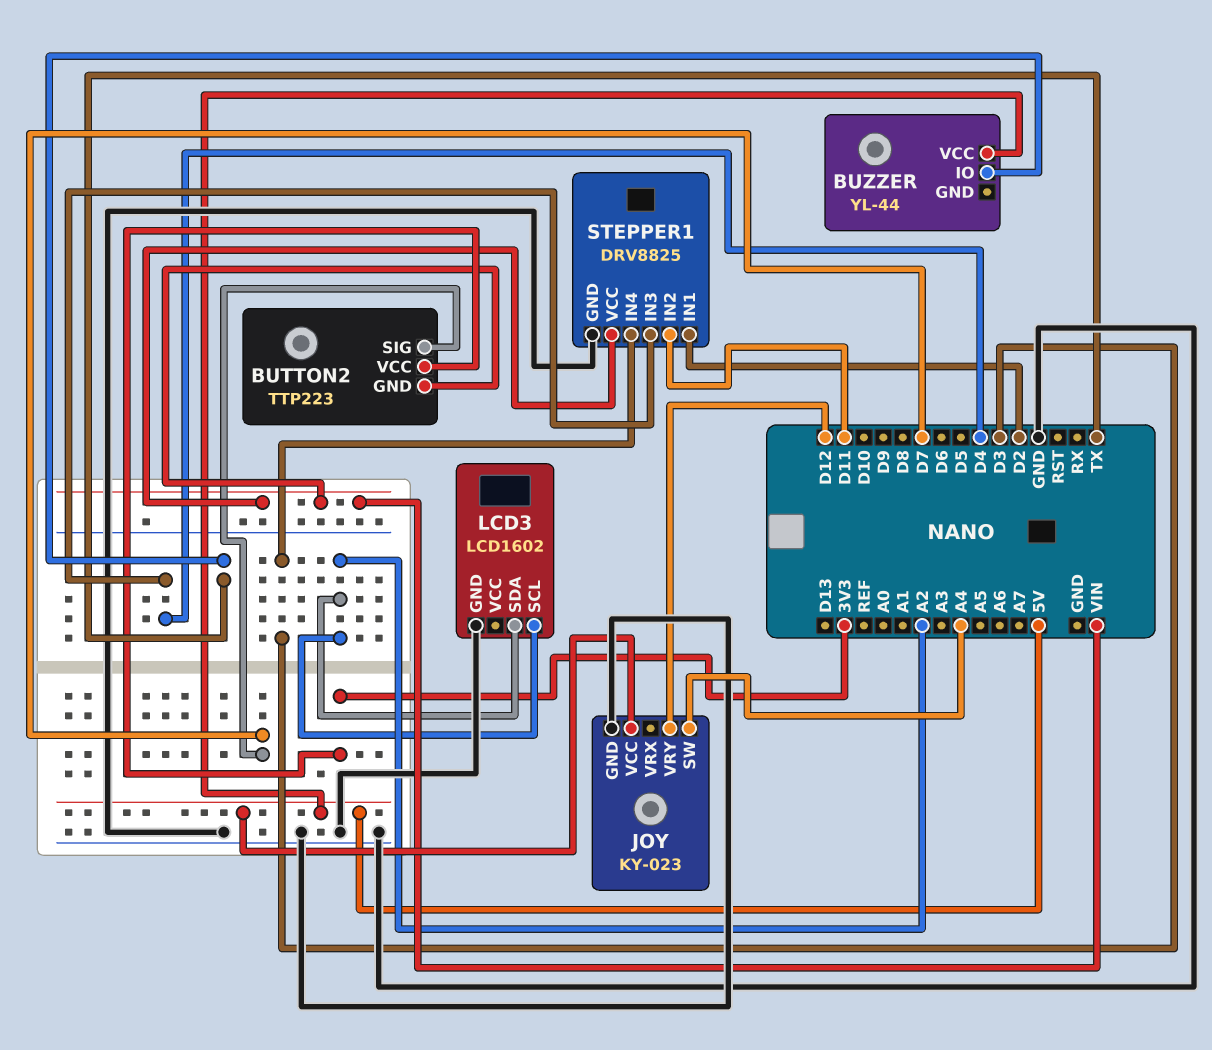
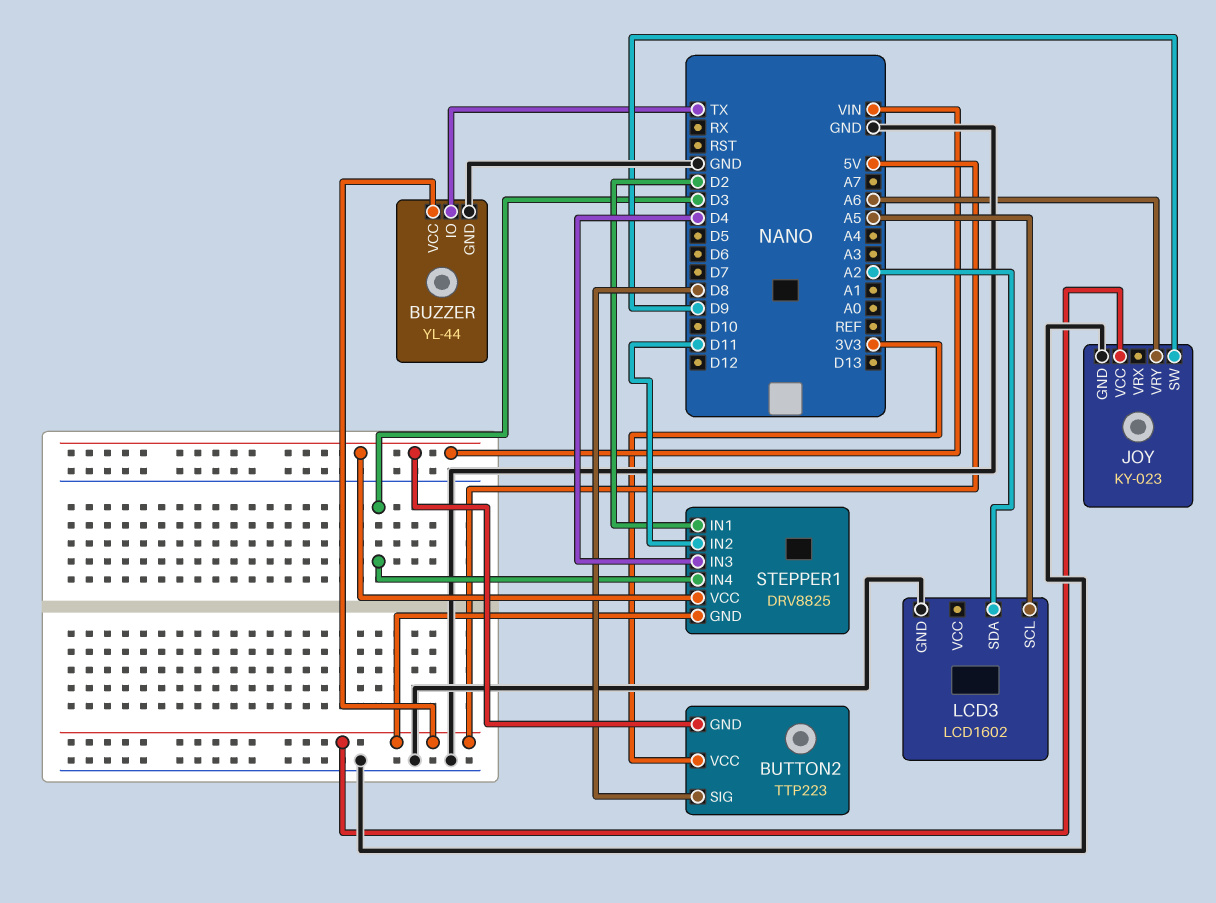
BUTTON2 pin SIG: D7 -> D8
BUZZER pin GND: none -> GND
JOY pin SW: A4 -> D9
JOY pin VRY: D12 -> A6
LCD3 pin SCL: A2 -> A5
STEPPER1 pin GND: GND -> 5V

